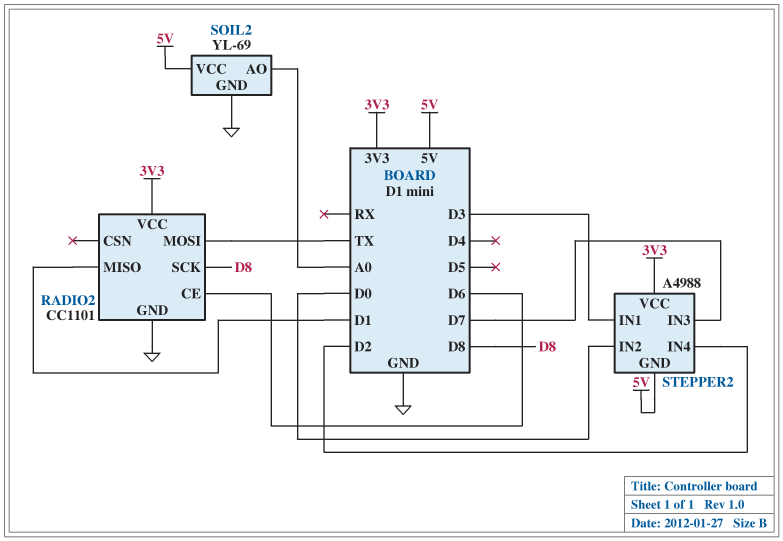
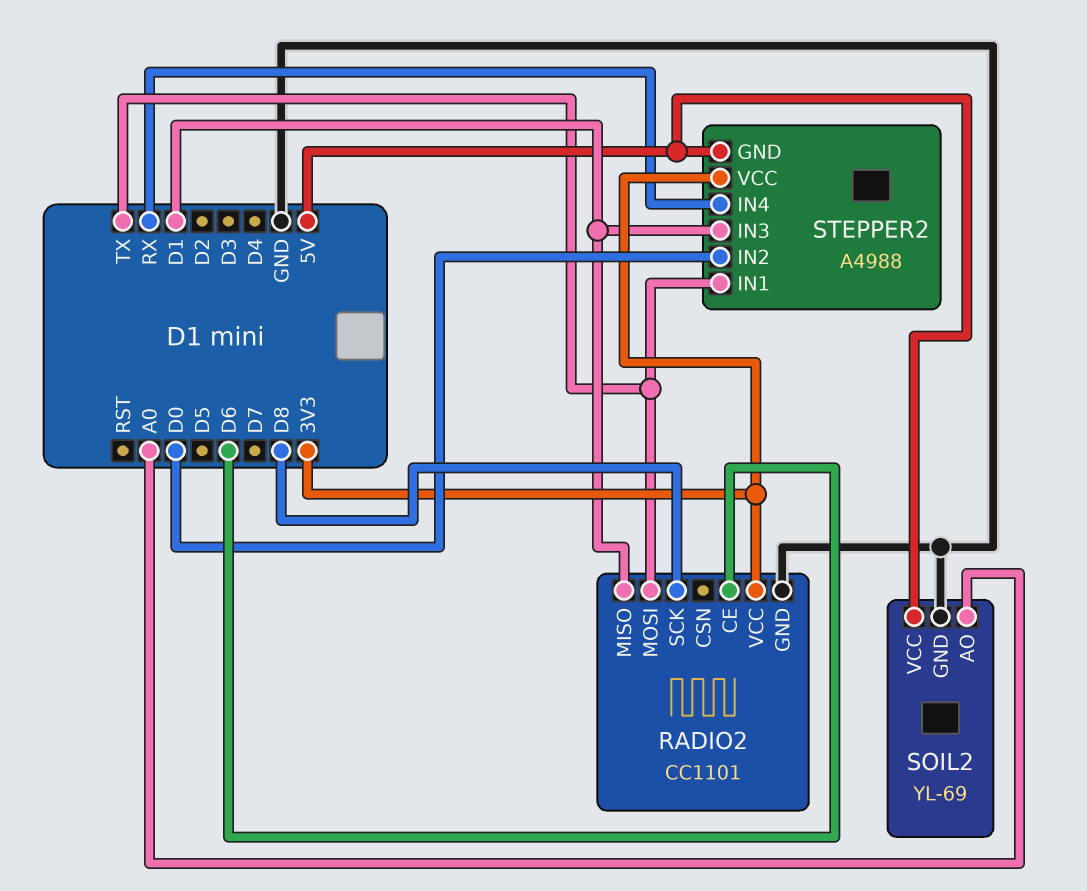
STEPPER2 pin IN1: D3 -> TX
STEPPER2 pin IN3: D7 -> D1
STEPPER2 pin IN4: D2 -> RX

